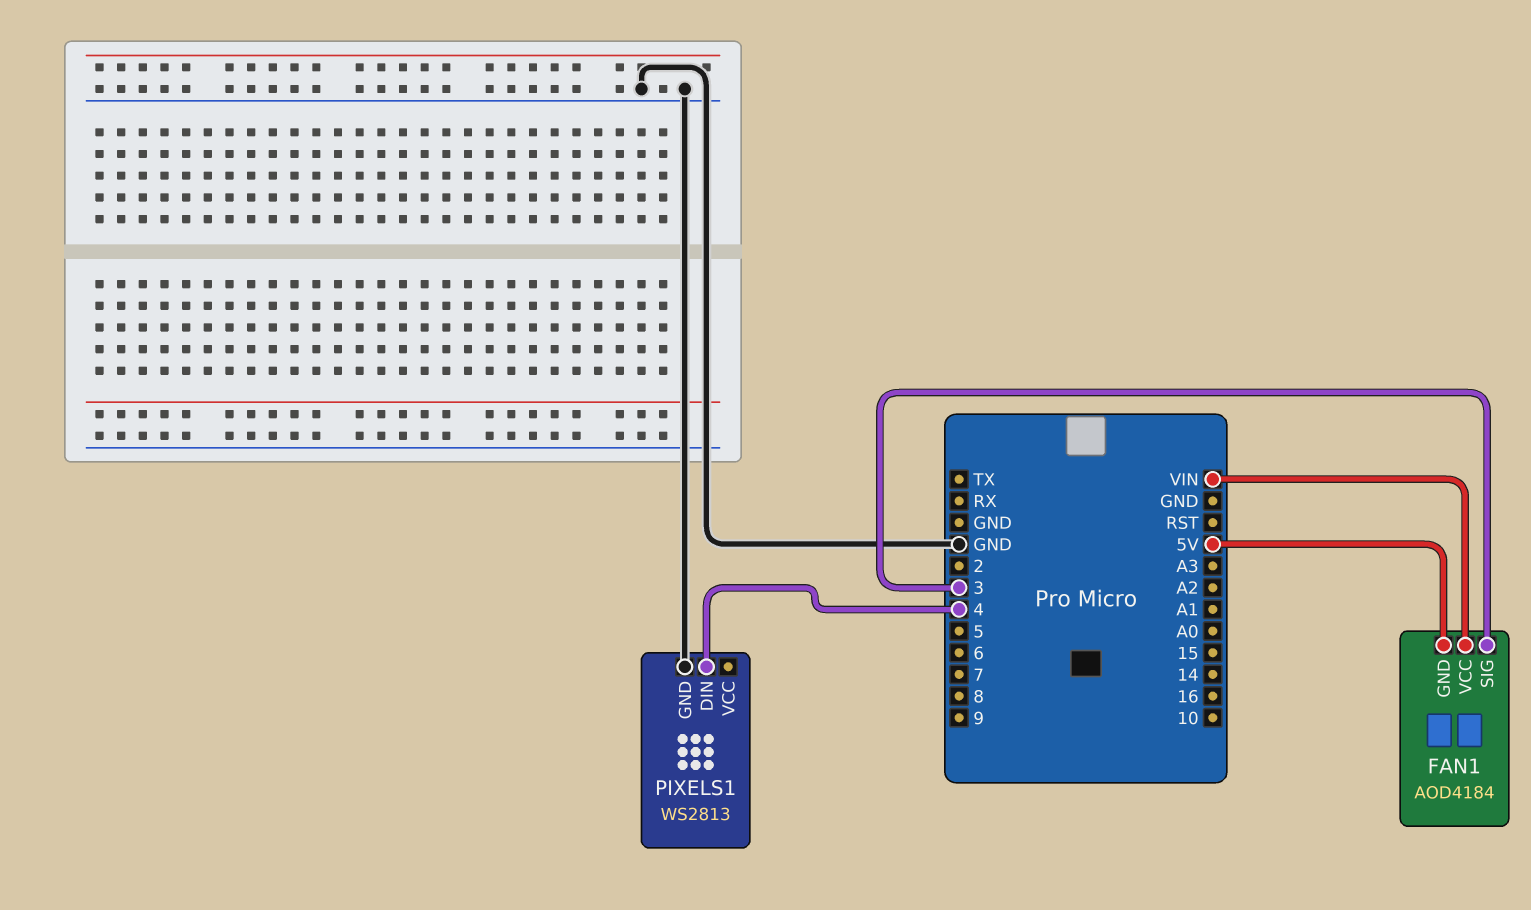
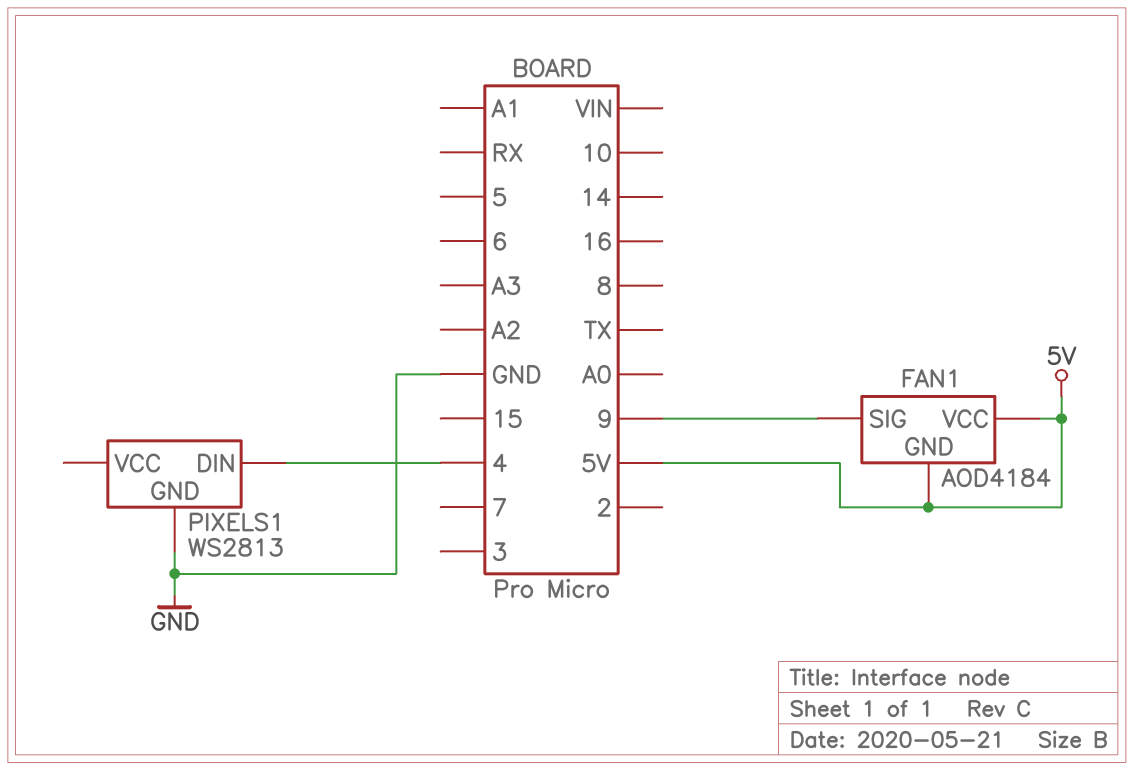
FAN1 pin SIG: 3 -> 9
FAN1 pin VCC: VIN -> 5V

